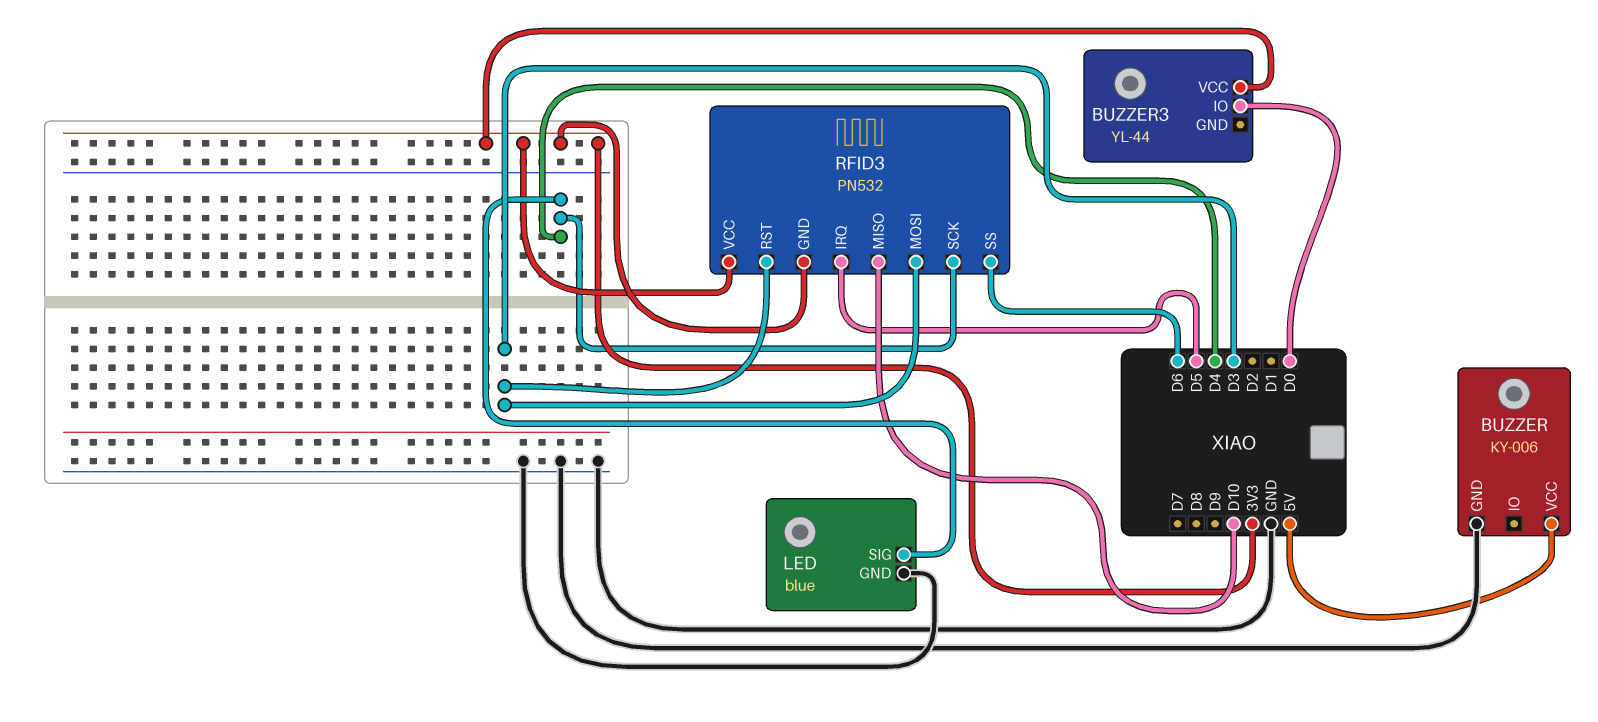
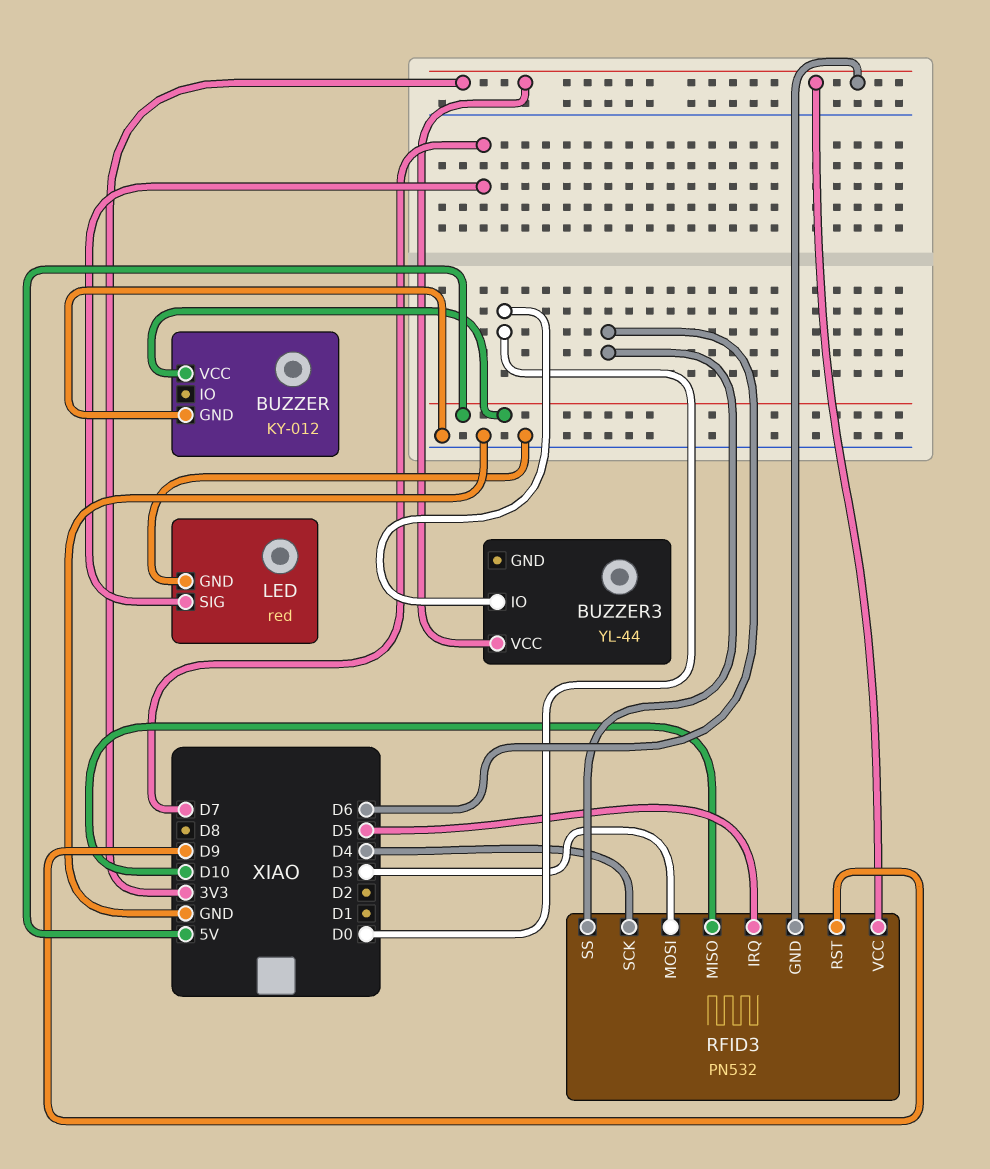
BUZZER: KY-006 -> KY-012
LED: blue -> red
LED pin SIG: D4 -> D7
RFID3 pin RST: D3 -> D9

